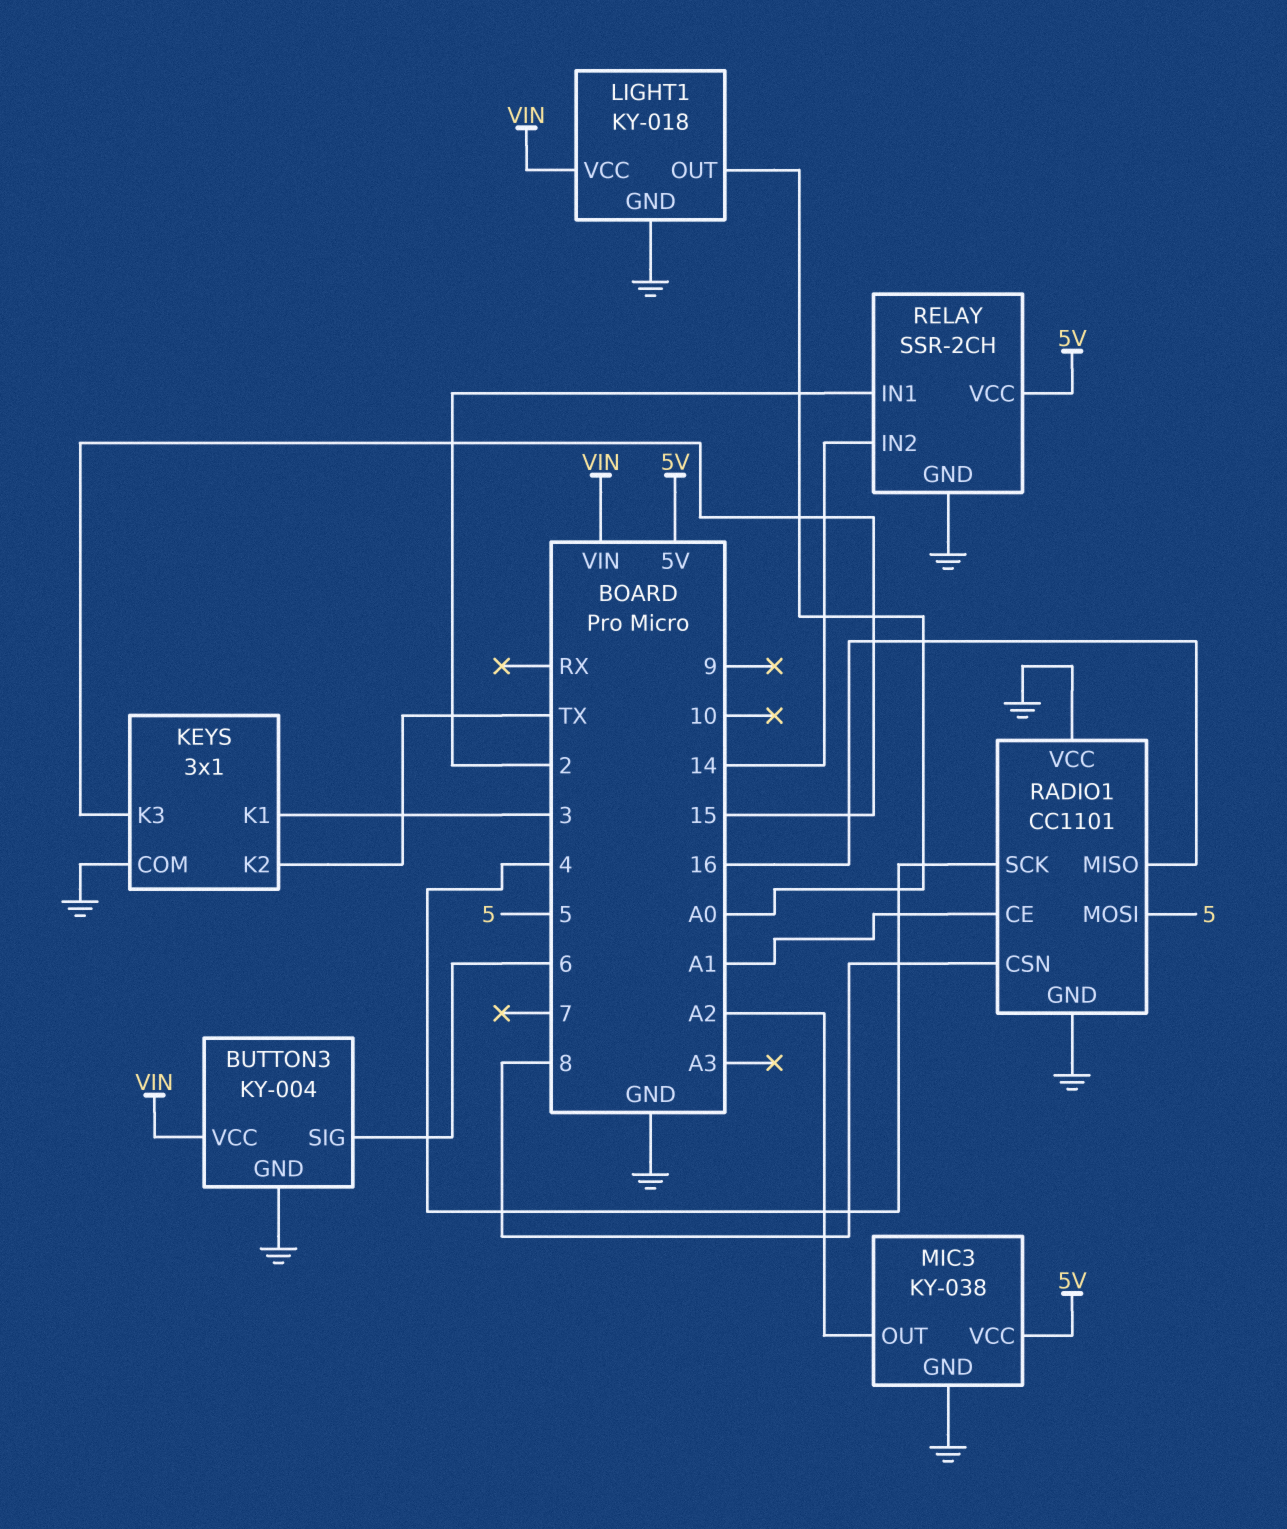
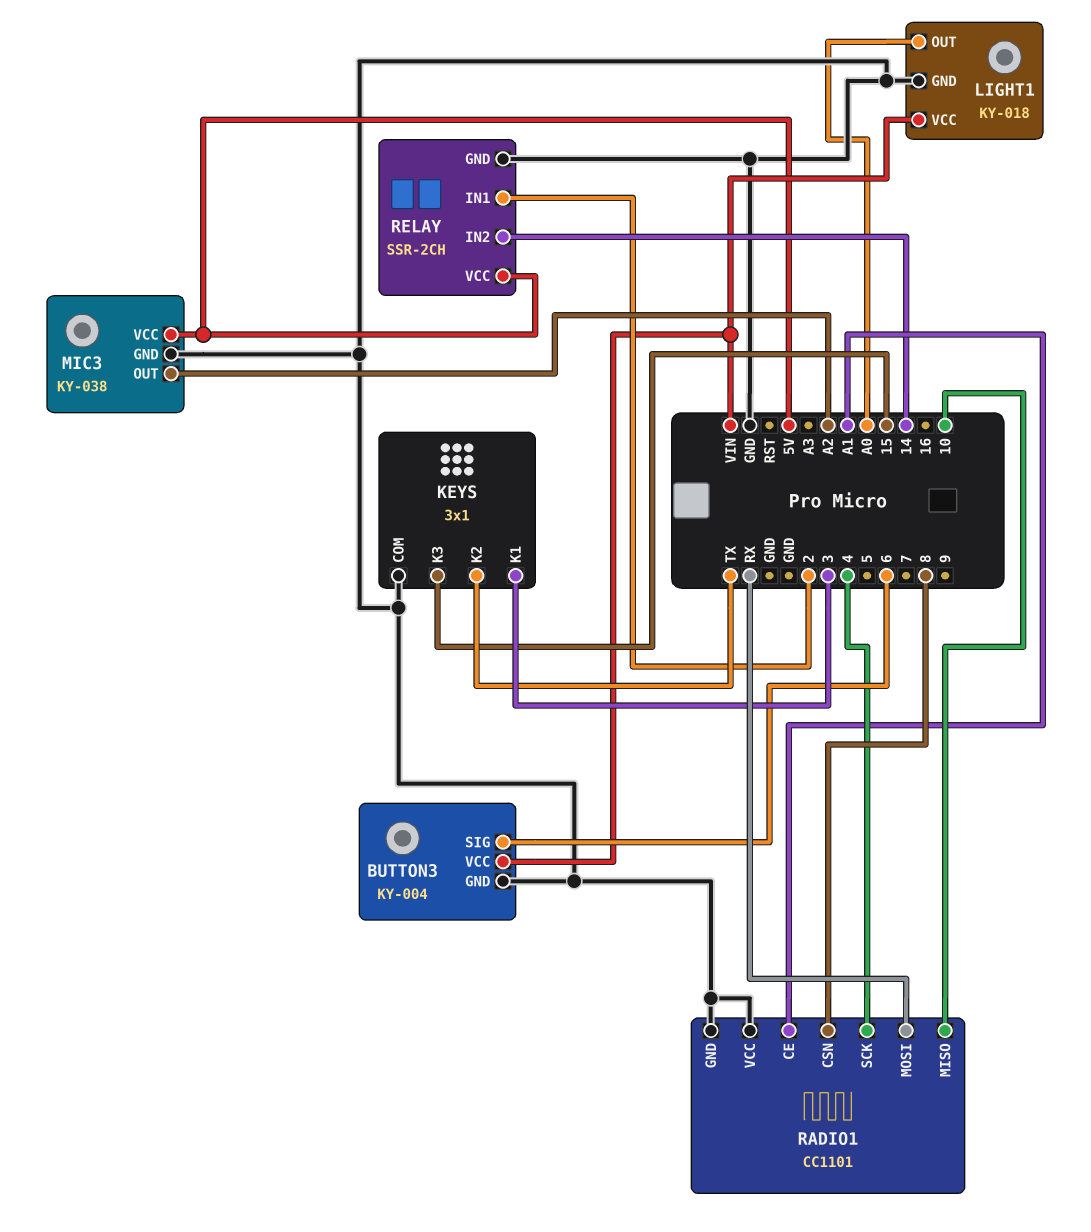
RADIO1 pin MISO: 16 -> 10
RADIO1 pin MOSI: 5 -> RX

